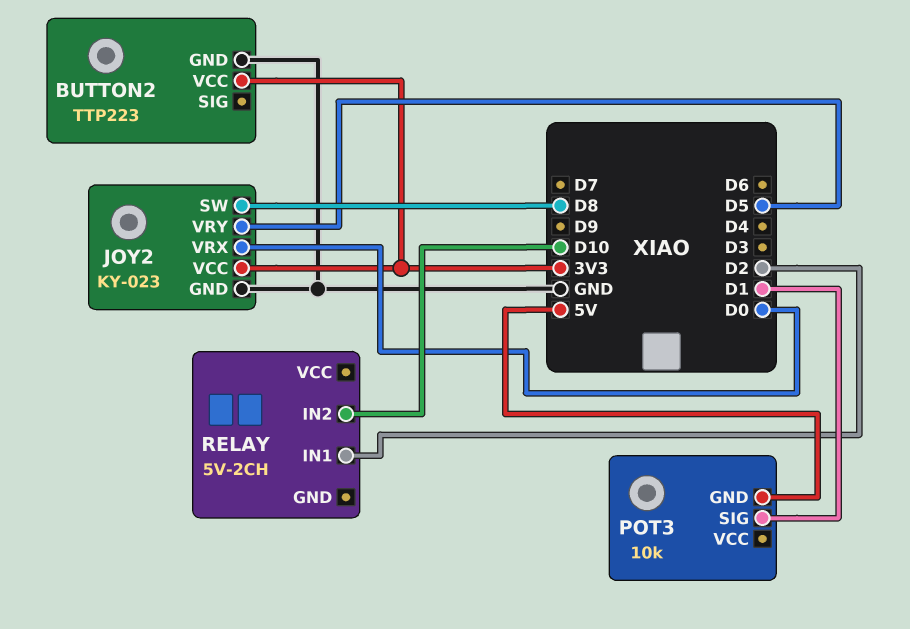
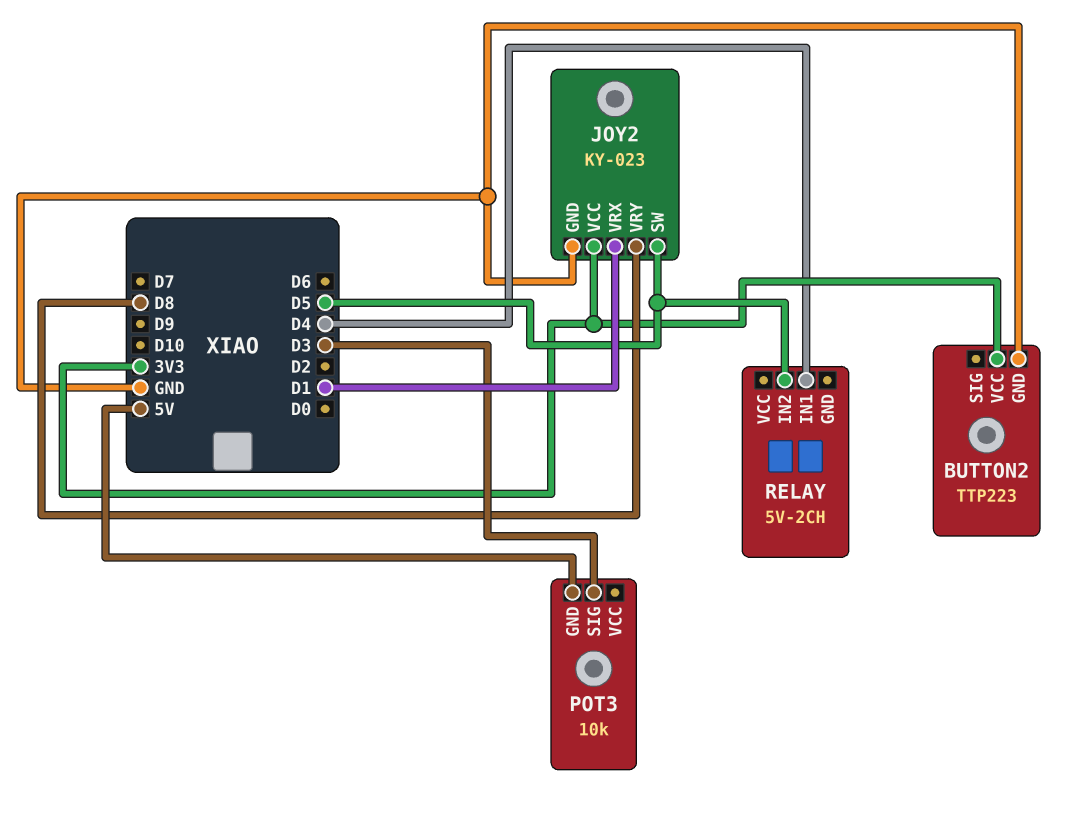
JOY2 pin SW: D8 -> D5
JOY2 pin VRX: D0 -> D1
JOY2 pin VRY: D5 -> D8
POT3 pin SIG: D1 -> D3
RELAY pin IN1: D2 -> D4
RELAY pin IN2: D10 -> D5

